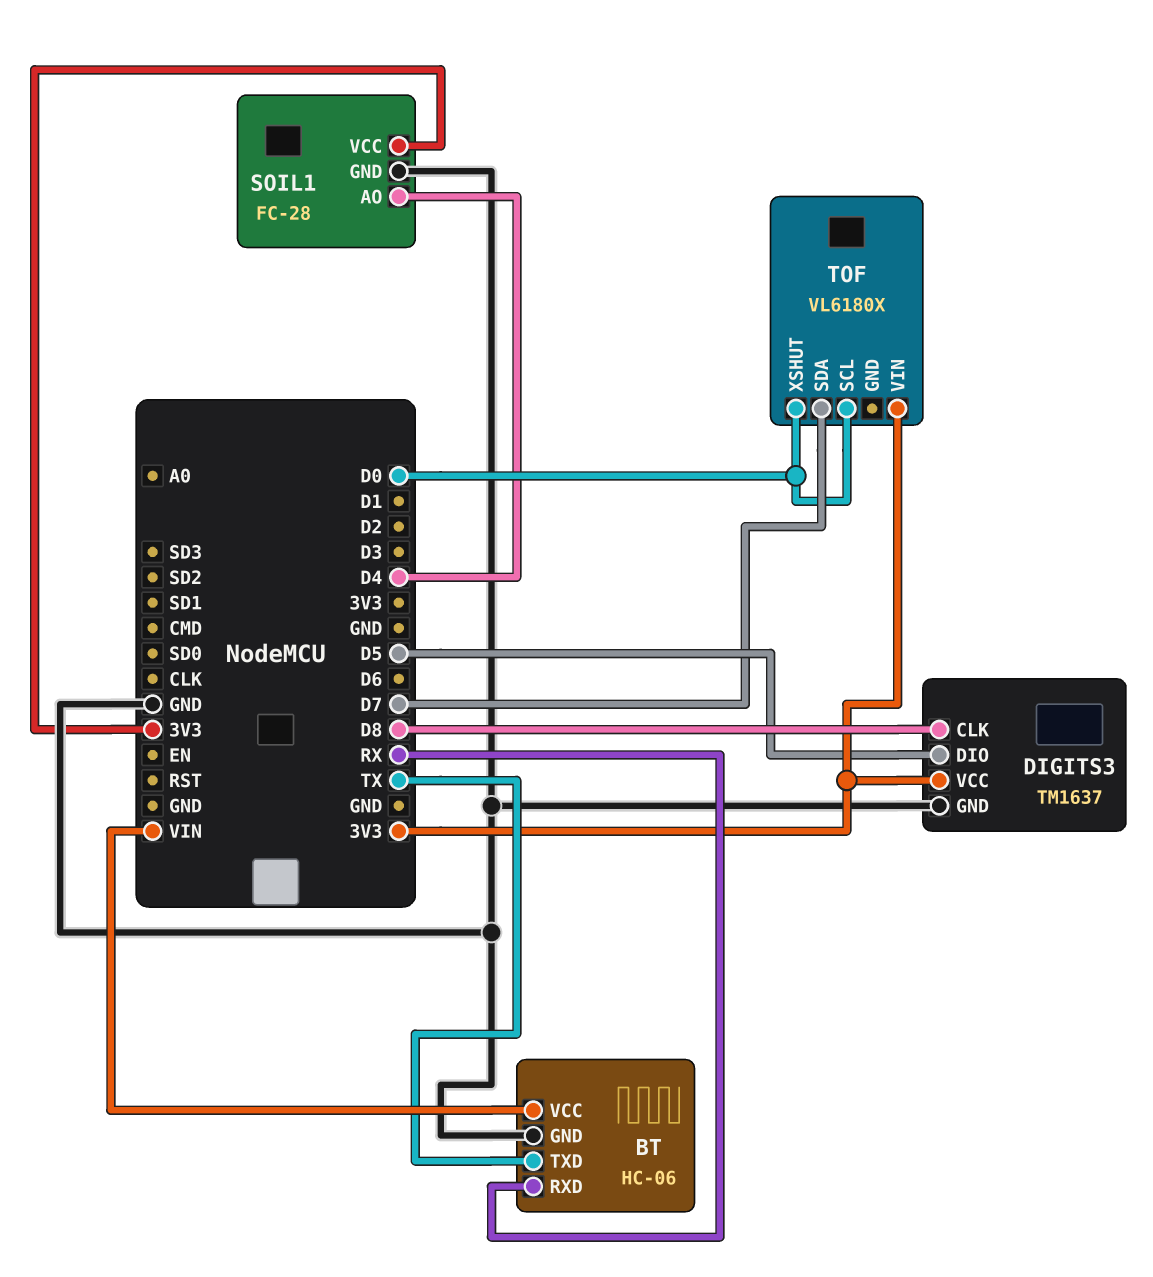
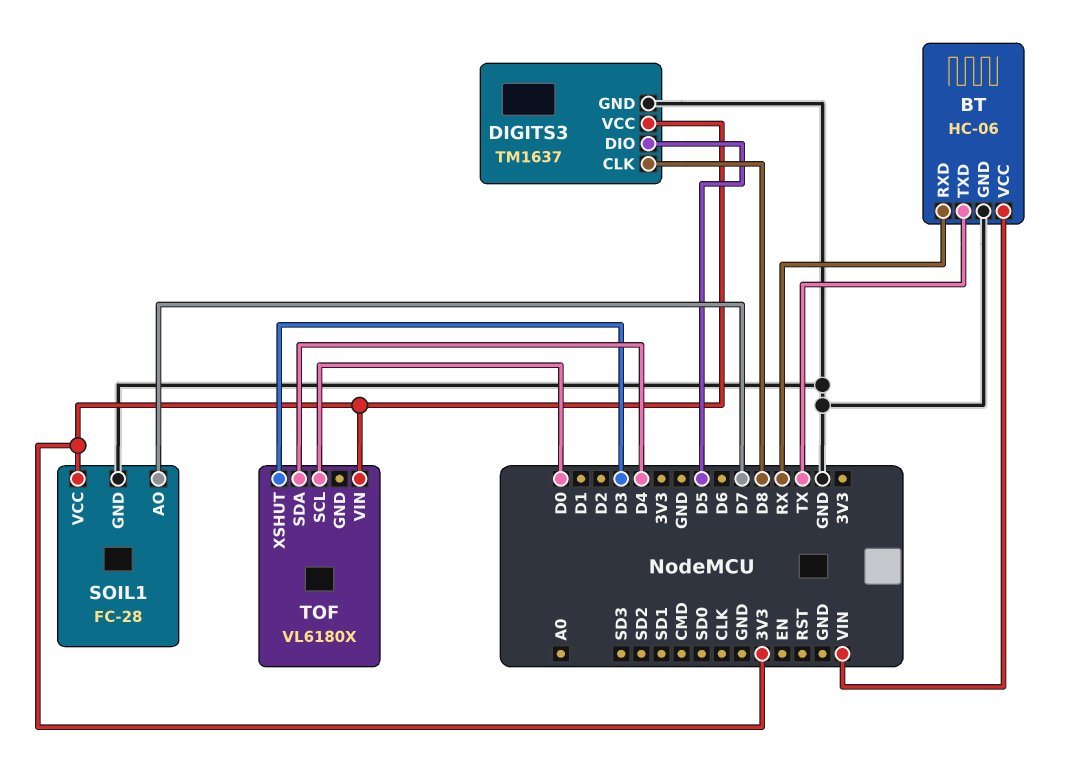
SOIL1 pin AO: D4 -> D7
TOF pin SDA: D7 -> D4
TOF pin XSHUT: D0 -> D3

